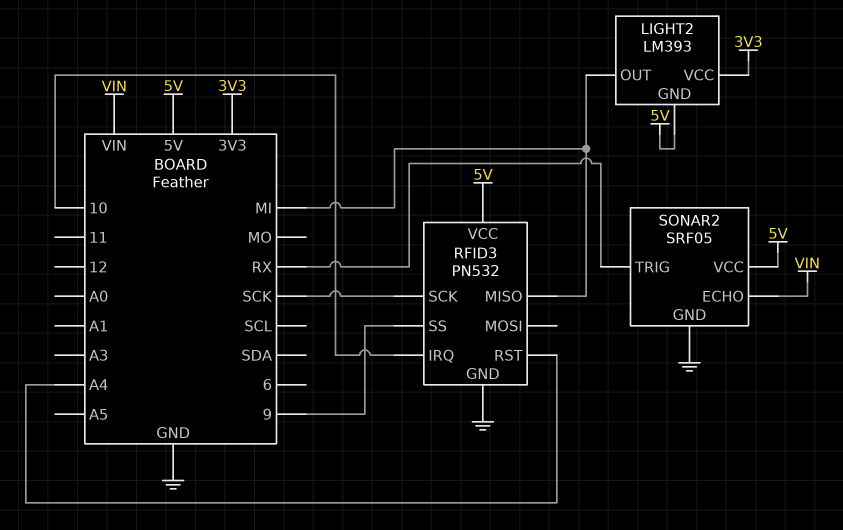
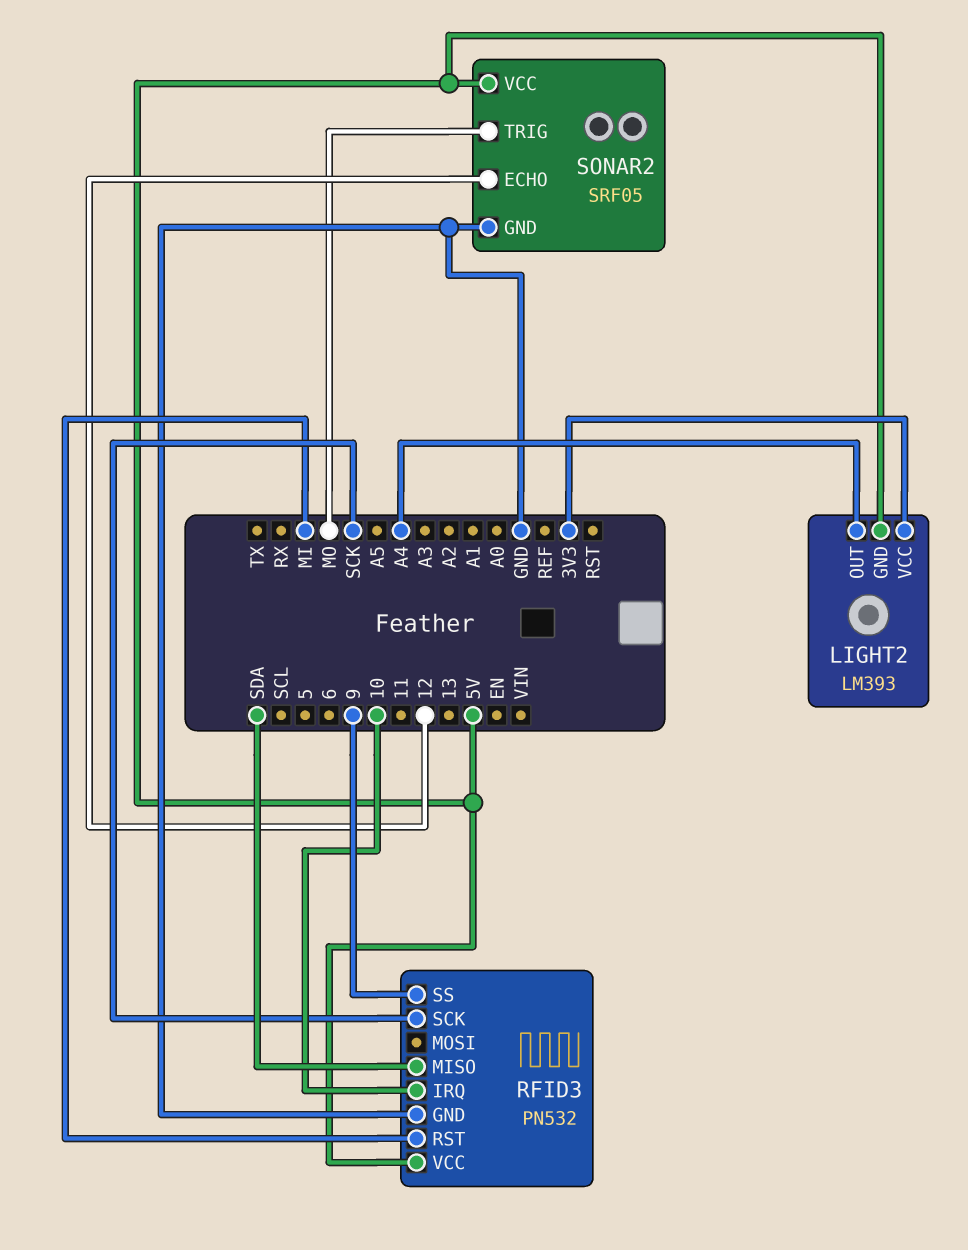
LIGHT2 pin OUT: MI -> A4
RFID3 pin MISO: MI -> SDA
RFID3 pin RST: A4 -> MI
SONAR2 pin ECHO: VIN -> 12
SONAR2 pin TRIG: RX -> MO

